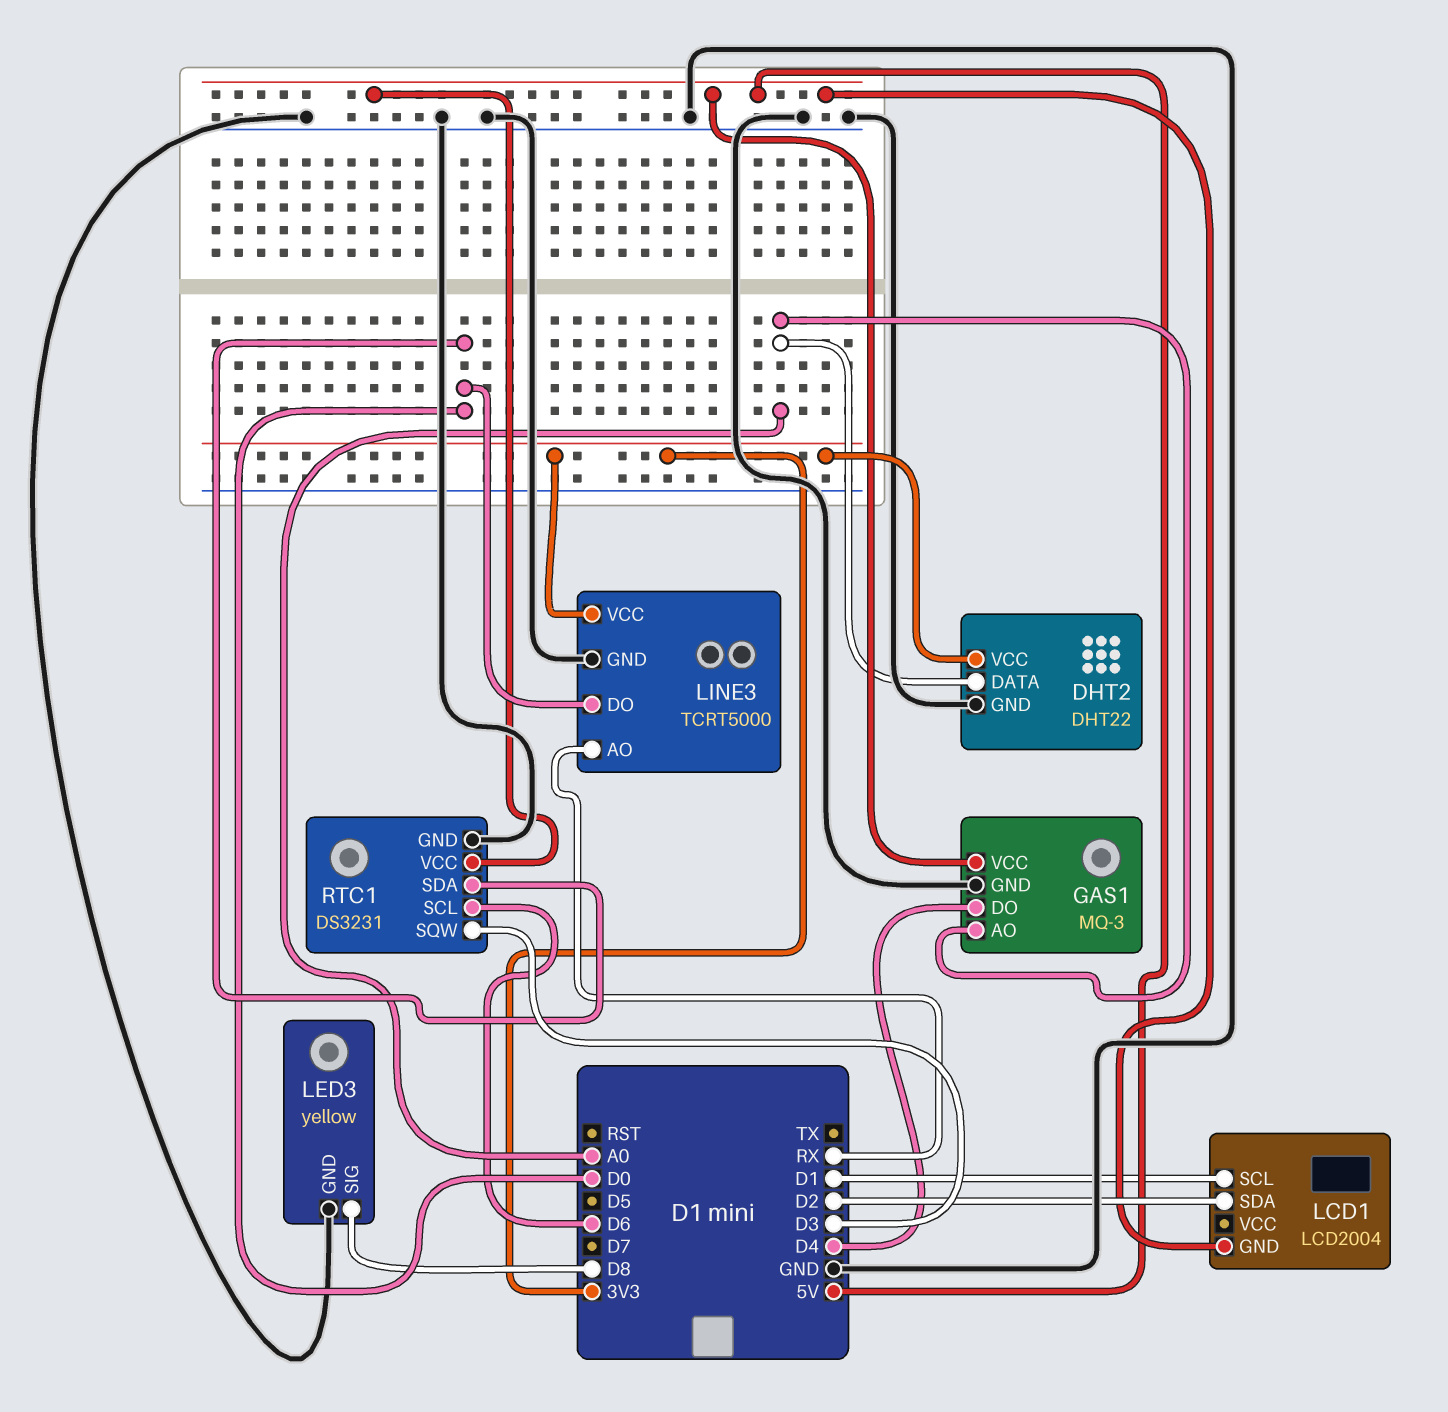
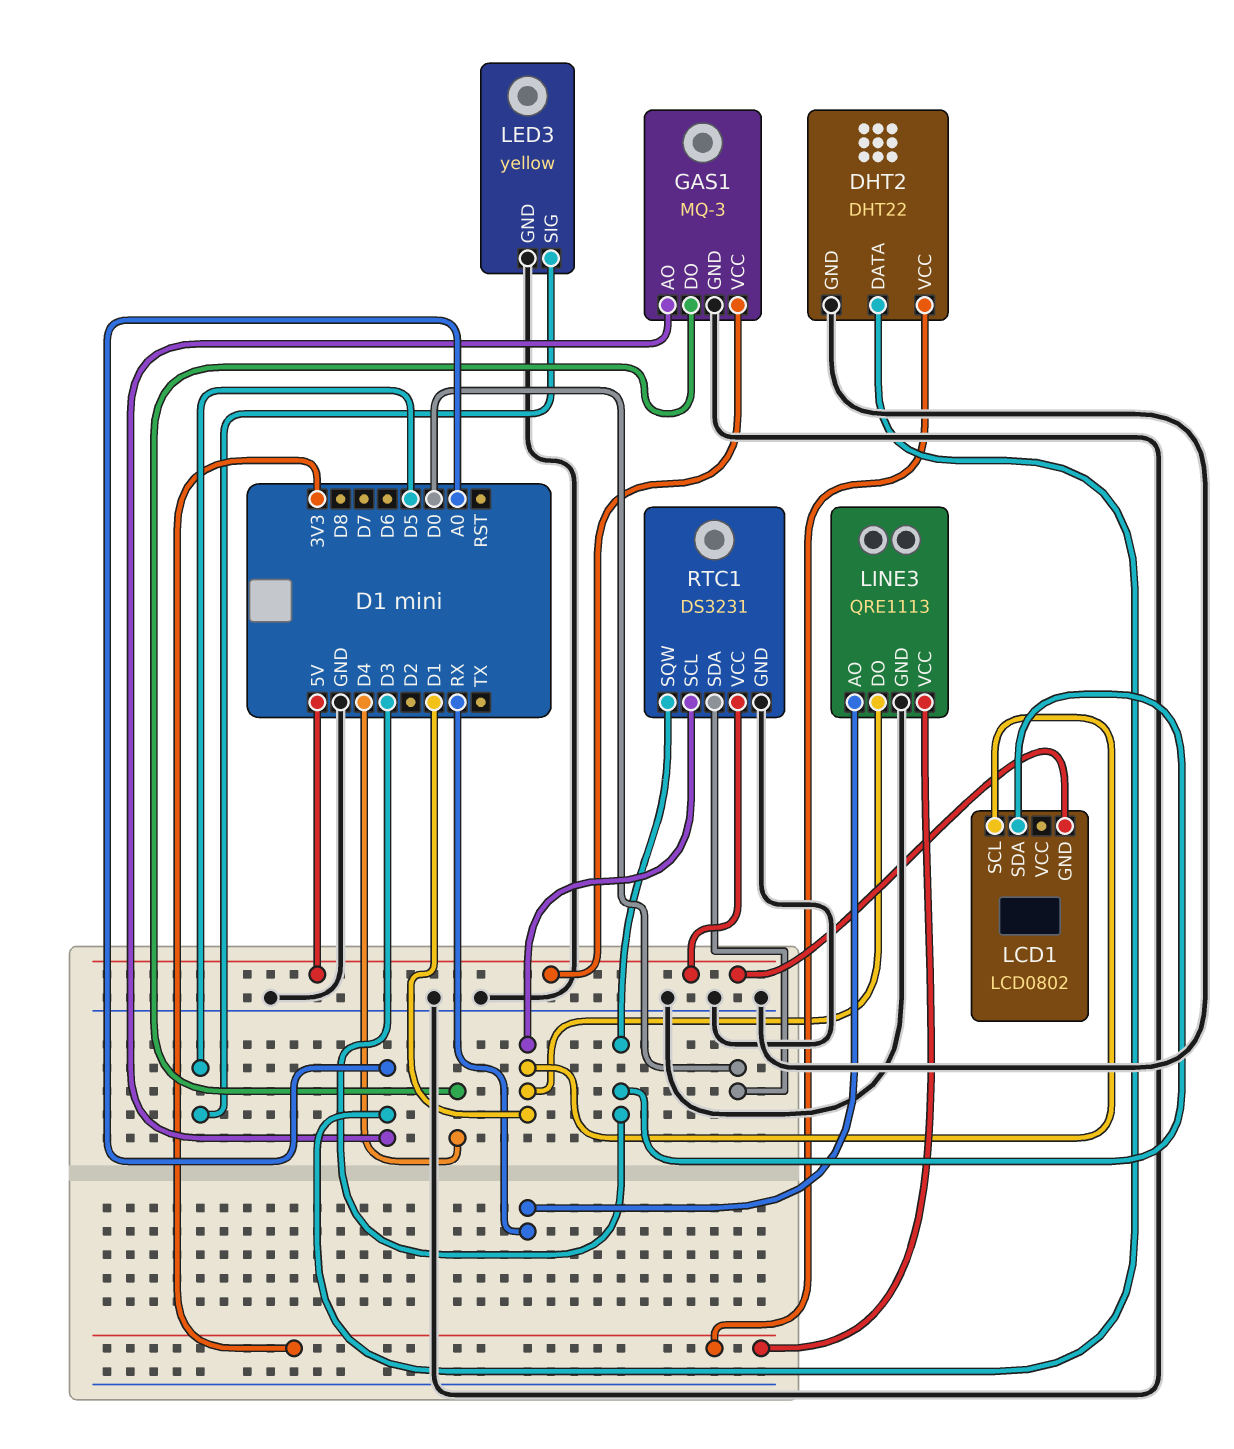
LCD1: LCD2004 -> LCD0802
LCD1 pin SDA: D2 -> D3
LED3 pin SIG: D8 -> D5
LINE3: TCRT5000 -> QRE1113
LINE3 pin DO: D0 -> D1
RTC1 pin SCL: D6 -> D1

